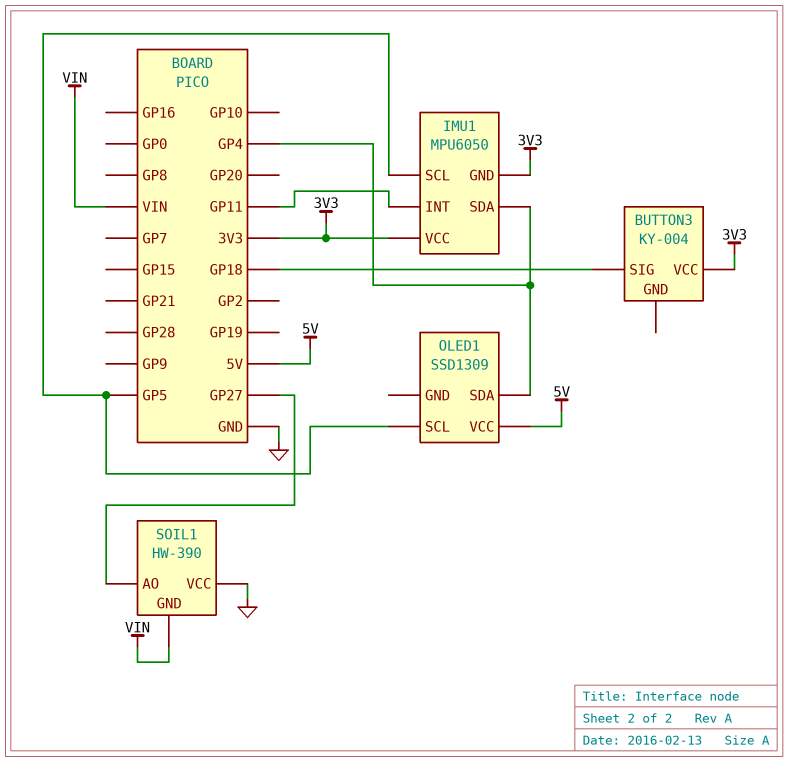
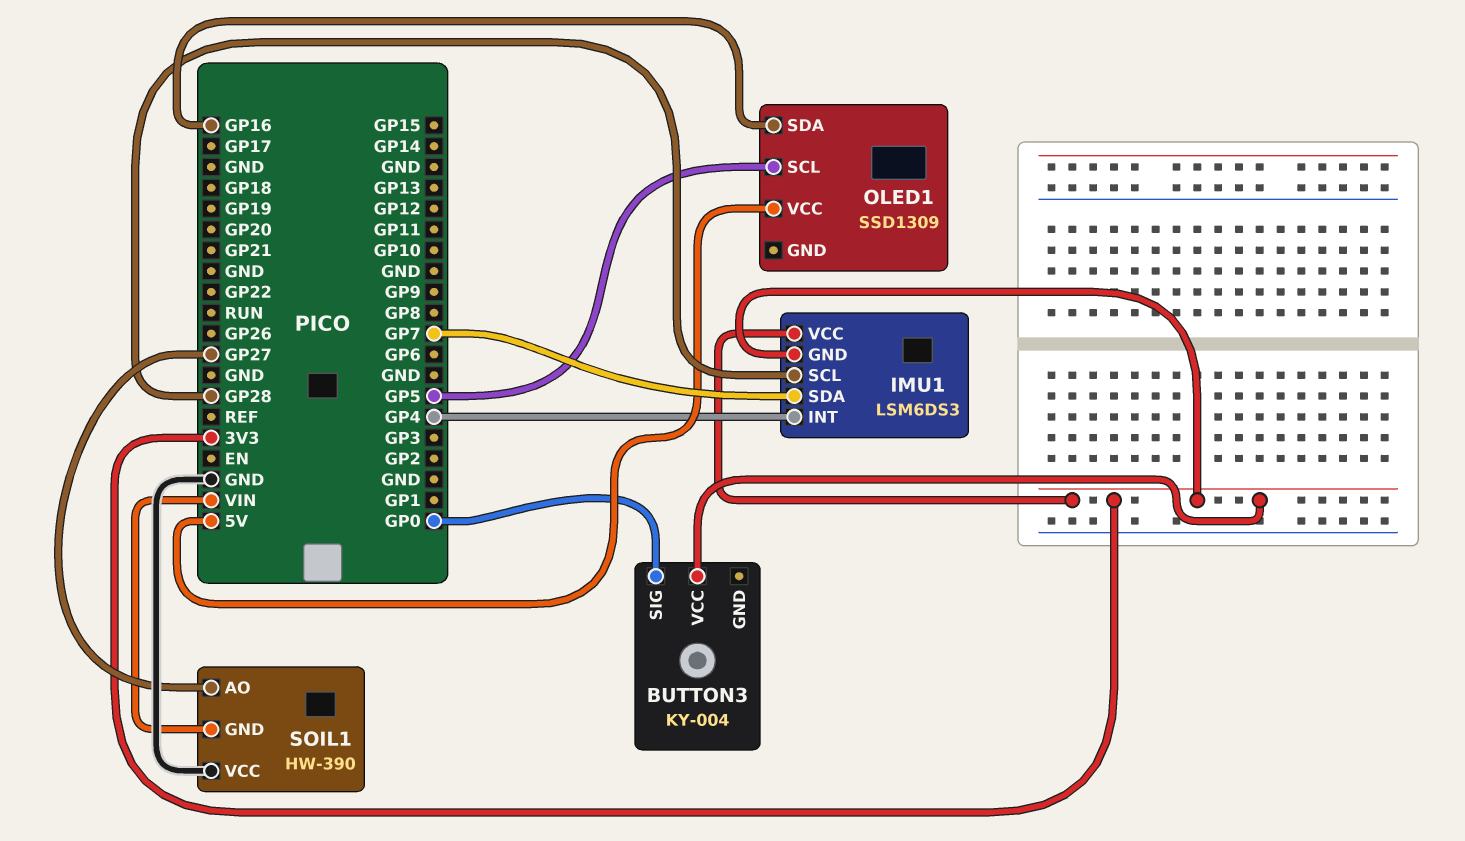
BUTTON3 pin SIG: GP18 -> GP0
IMU1: MPU6050 -> LSM6DS3
IMU1 pin INT: GP11 -> GP4
IMU1 pin SCL: GP5 -> GP28
IMU1 pin SDA: GP4 -> GP7
OLED1 pin SDA: GP4 -> GP16

